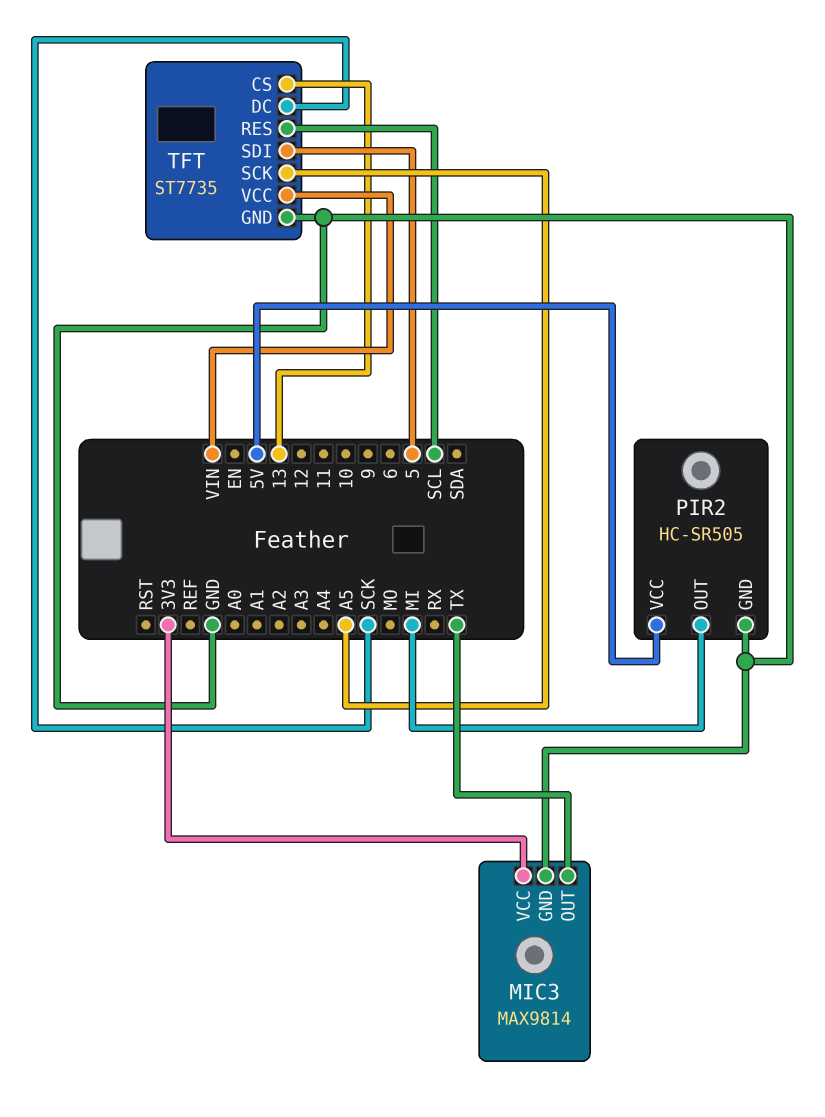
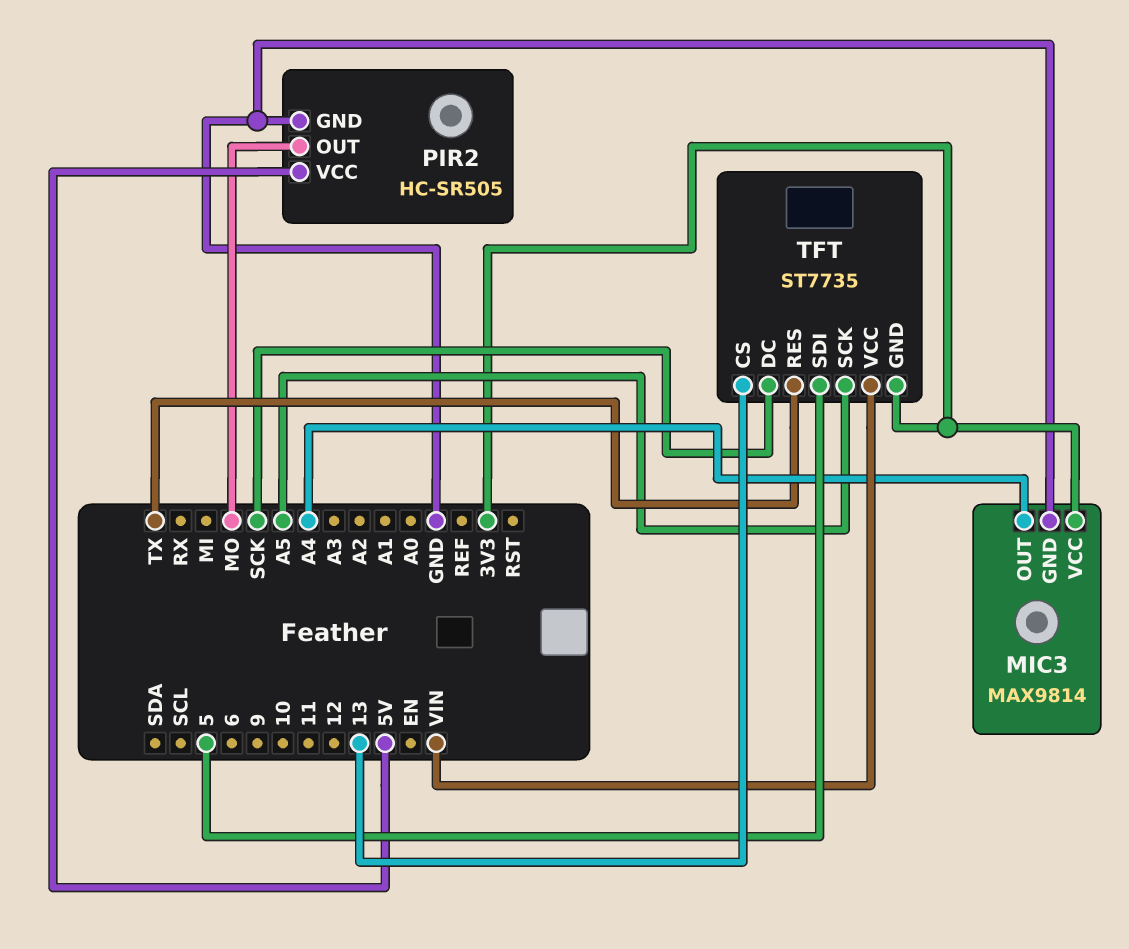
MIC3 pin OUT: TX -> A4
PIR2 pin OUT: MI -> MO
TFT pin GND: GND -> 3V3
TFT pin RES: SCL -> TX

